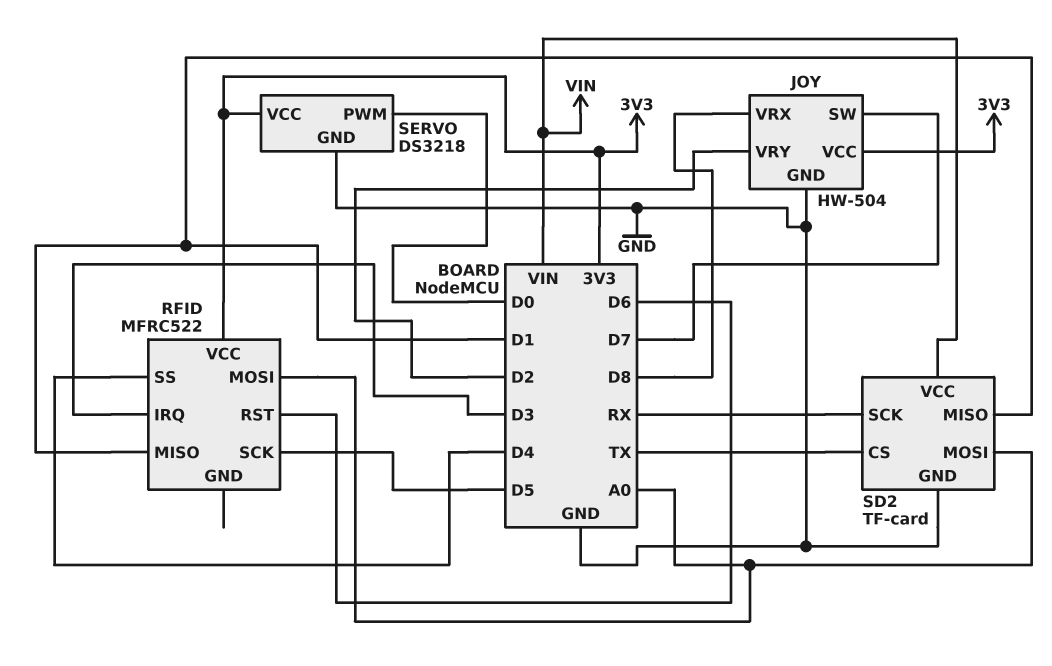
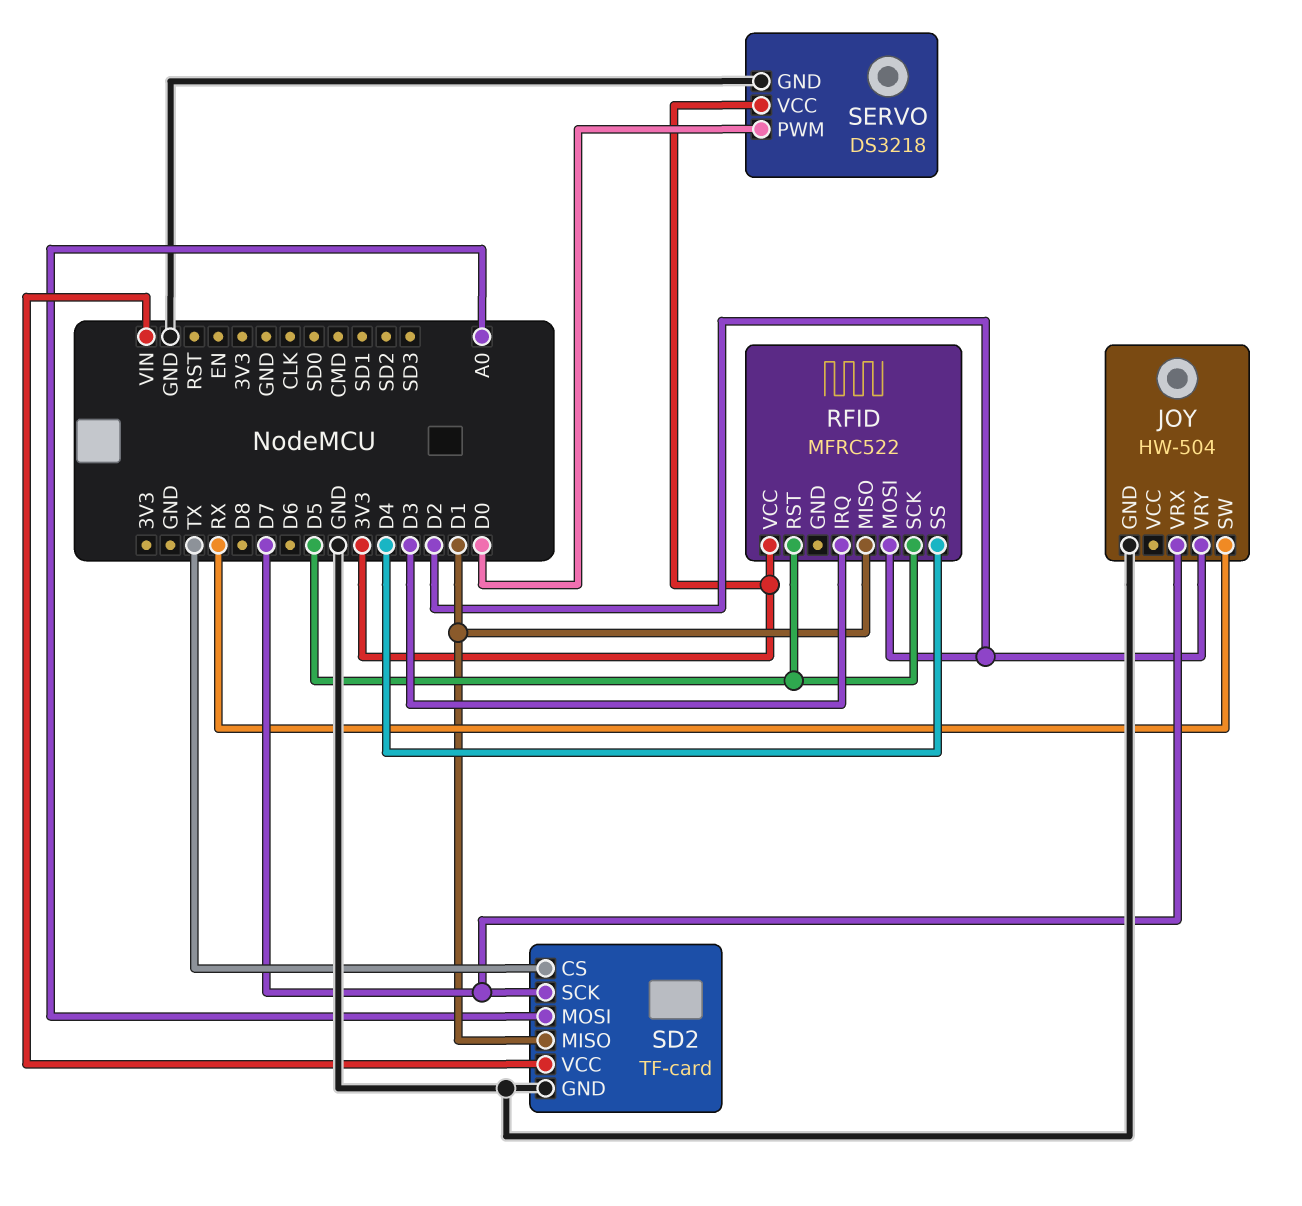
JOY pin SW: D7 -> RX
JOY pin VCC: 3V3 -> none
JOY pin VRX: D8 -> D7
RFID pin MOSI: A0 -> D2
RFID pin RST: D6 -> D5
SD2 pin SCK: RX -> D7

